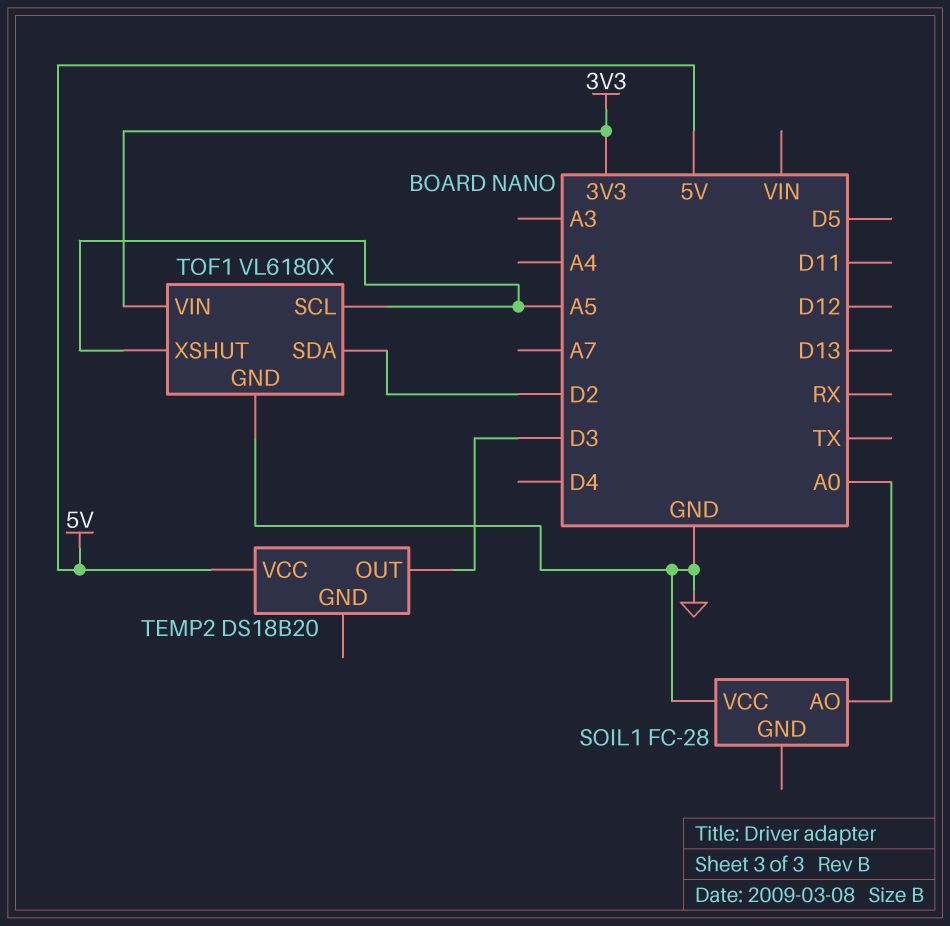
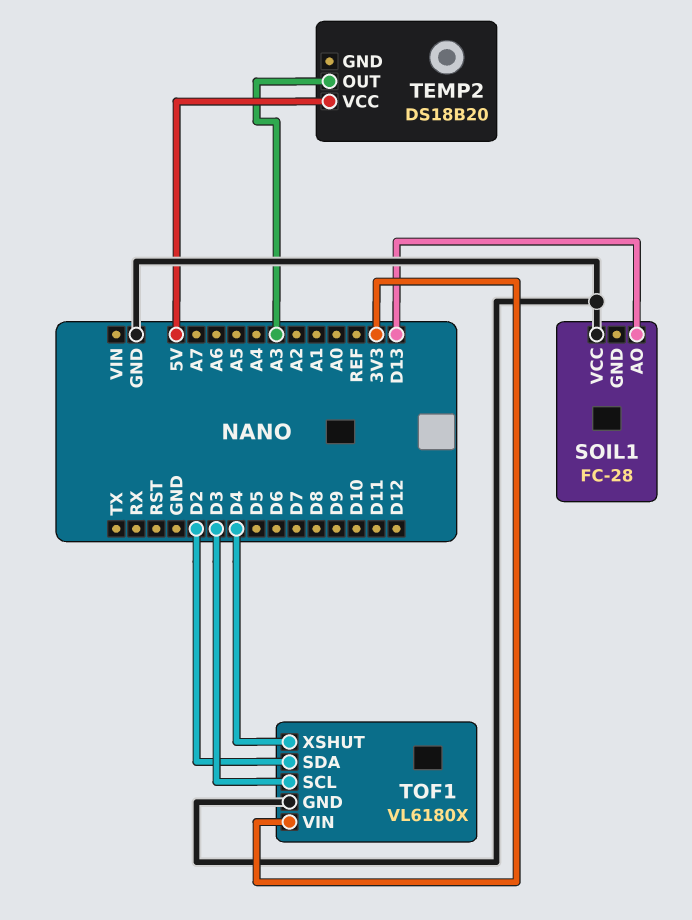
SOIL1 pin AO: A0 -> D13
TEMP2 pin OUT: D3 -> A3
TOF1 pin SCL: A5 -> D3
TOF1 pin XSHUT: A5 -> D4

